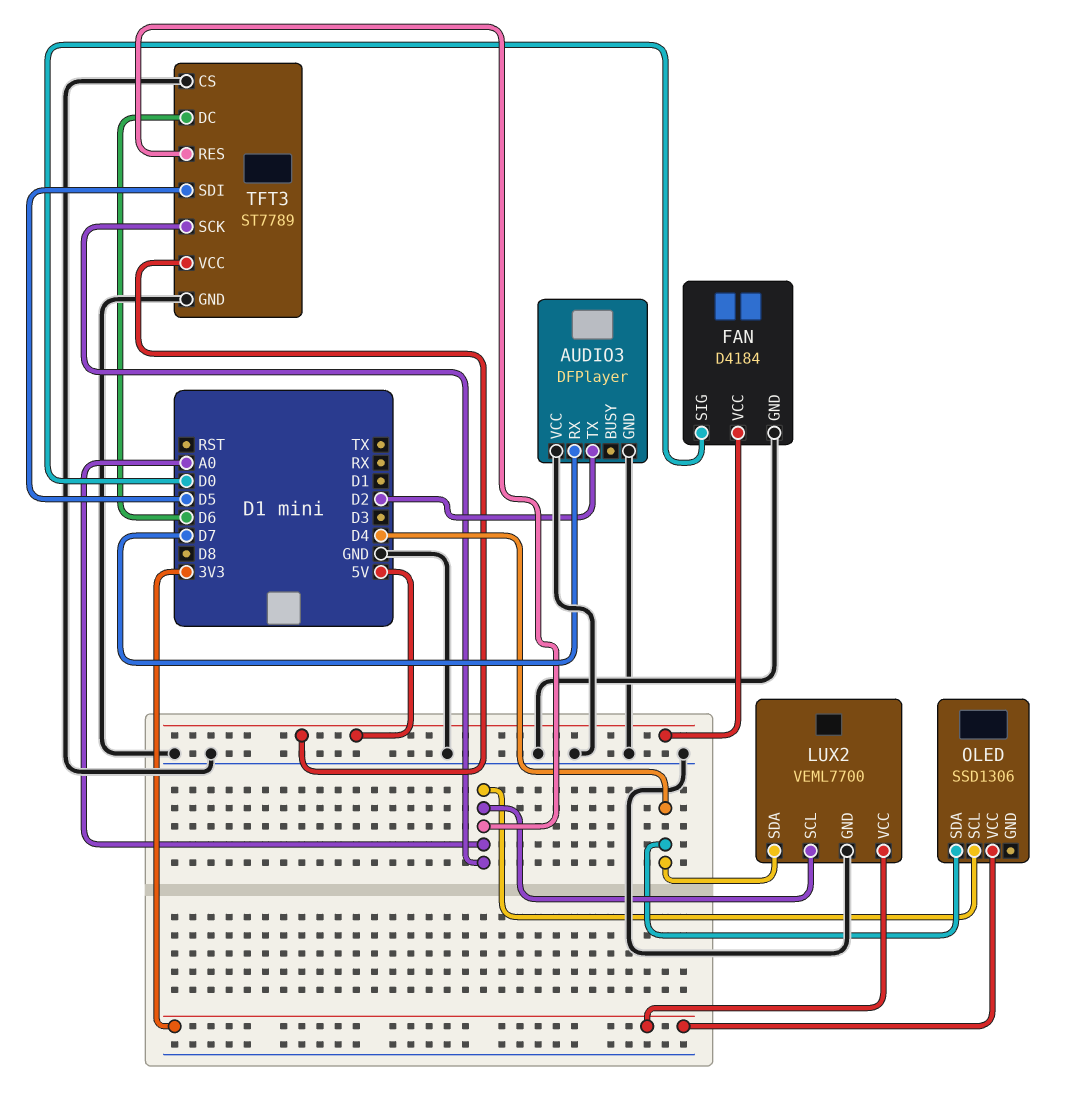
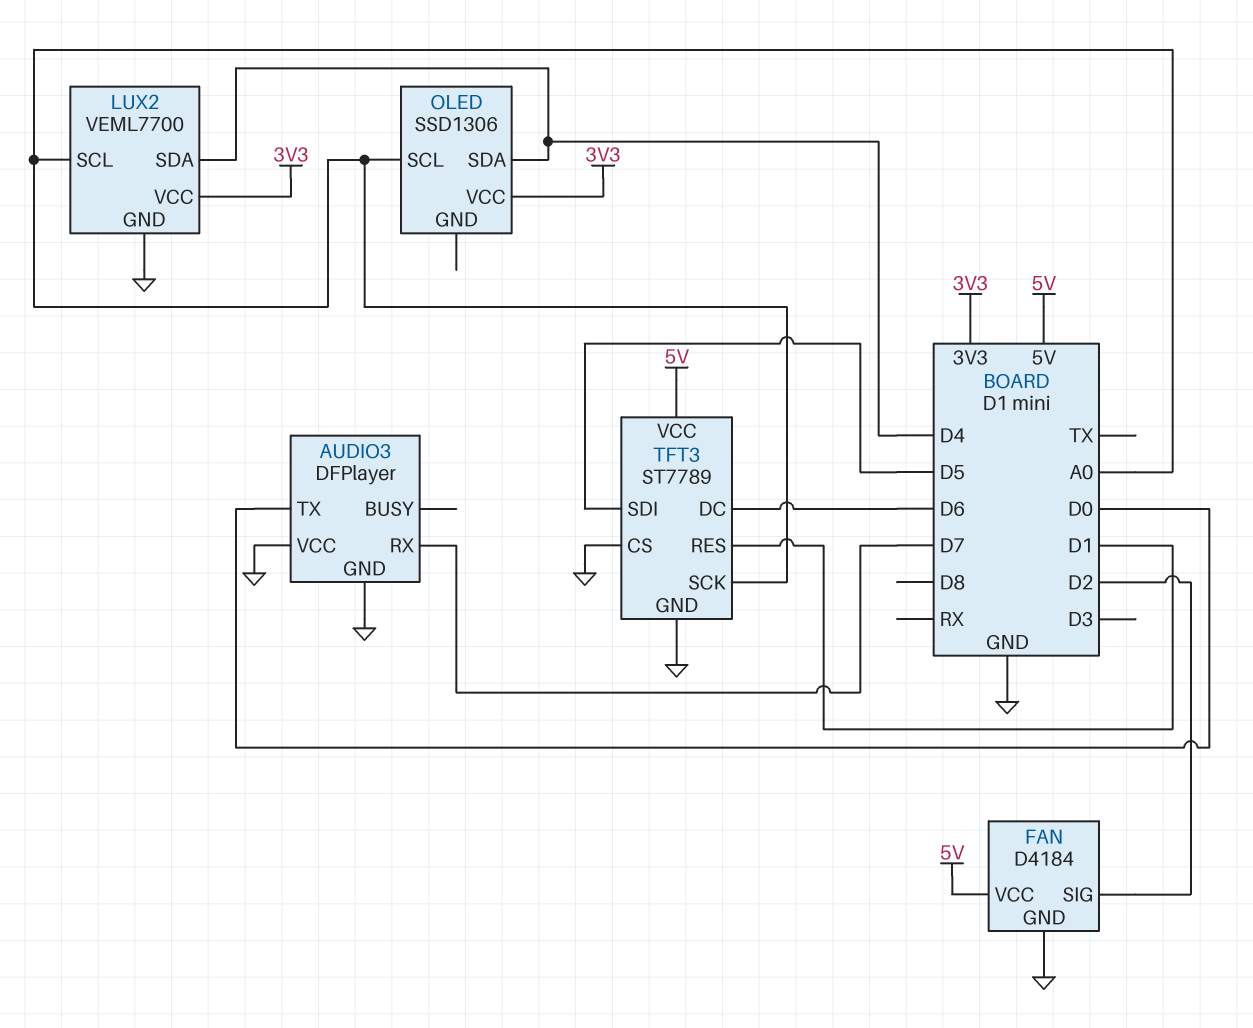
AUDIO3 pin TX: D2 -> D0
FAN pin SIG: D0 -> D2
TFT3 pin RES: A0 -> D1

